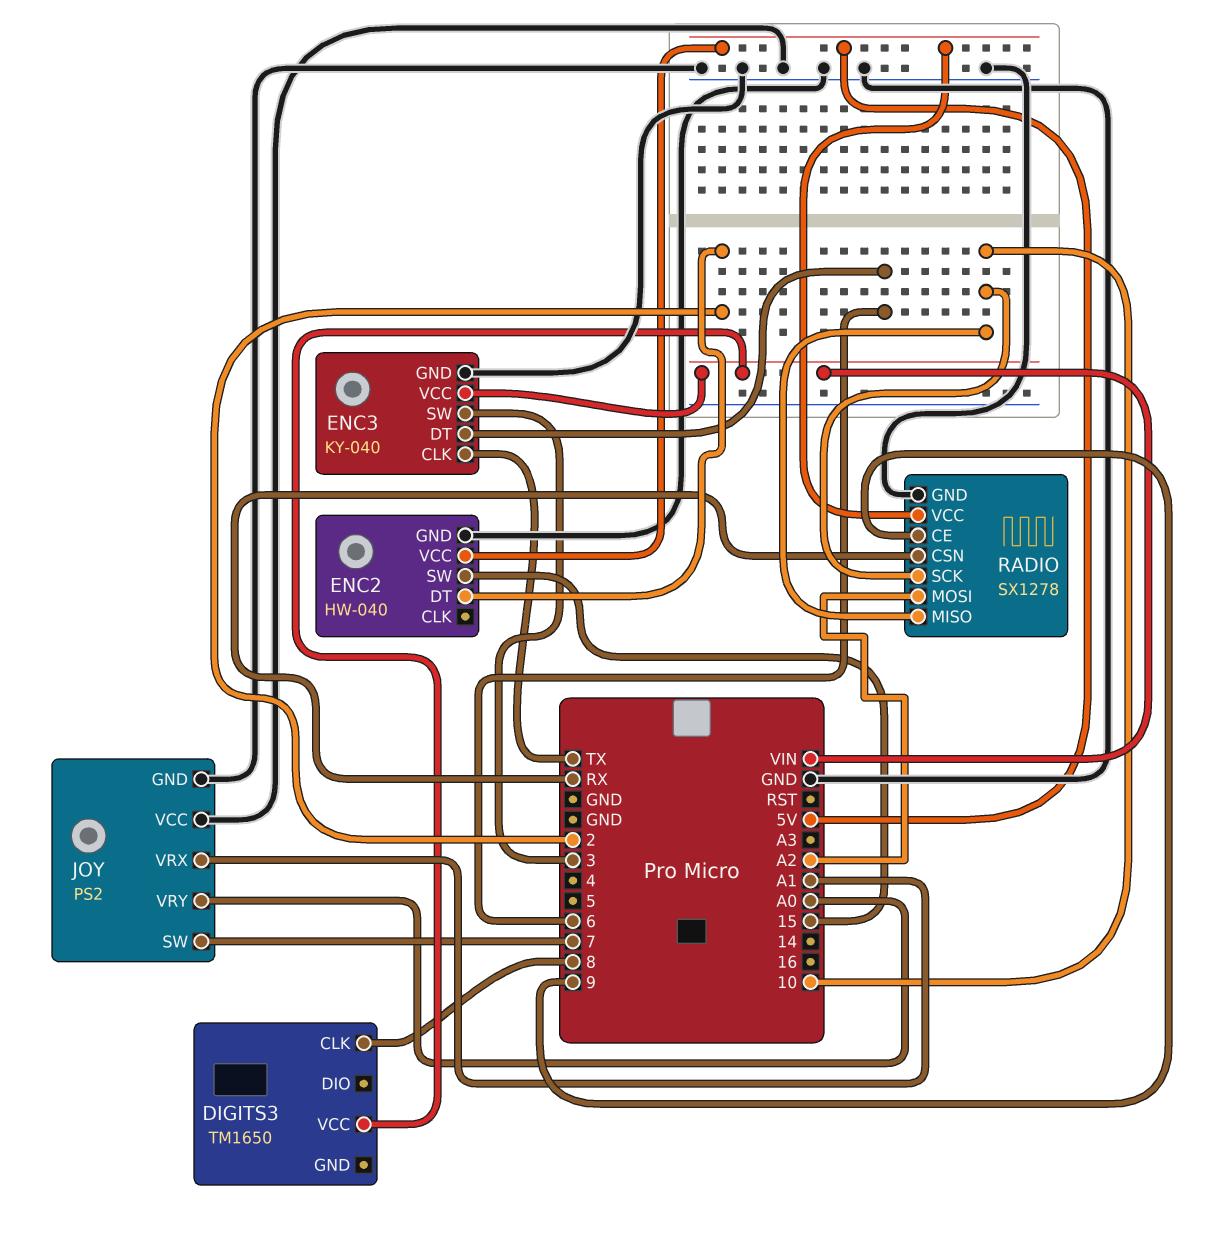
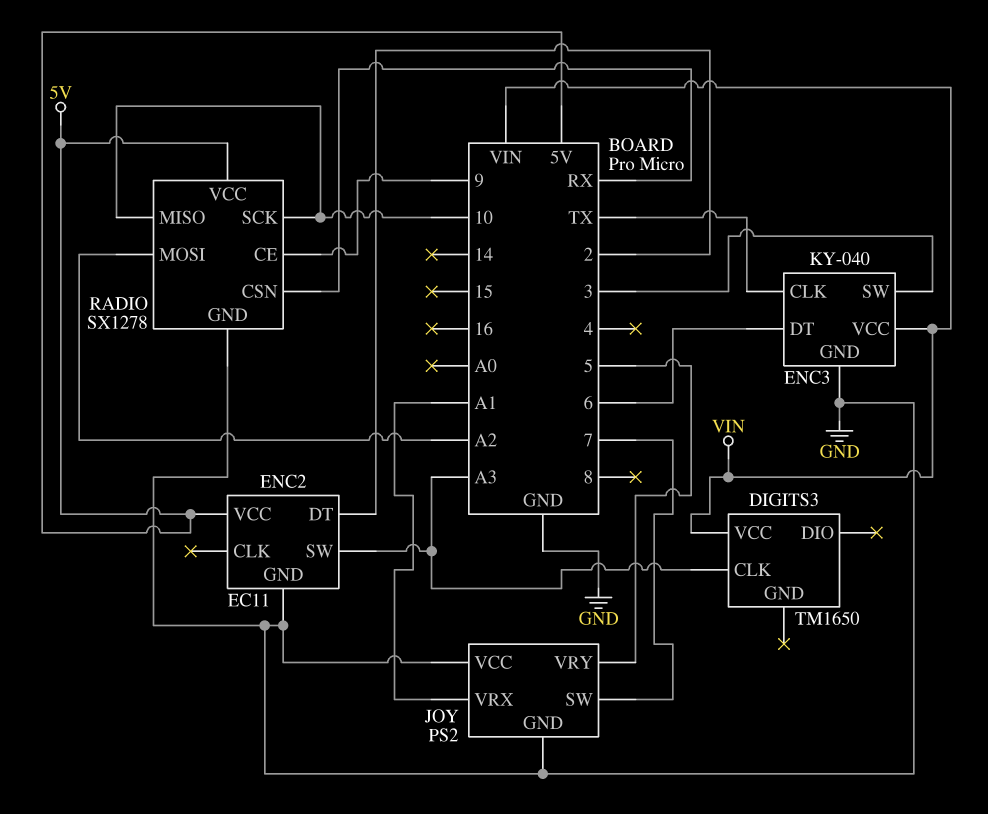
DIGITS3 pin CLK: 8 -> A3
ENC2: HW-040 -> EC11
ENC2 pin SW: 15 -> A3
JOY pin VRY: A0 -> 5

